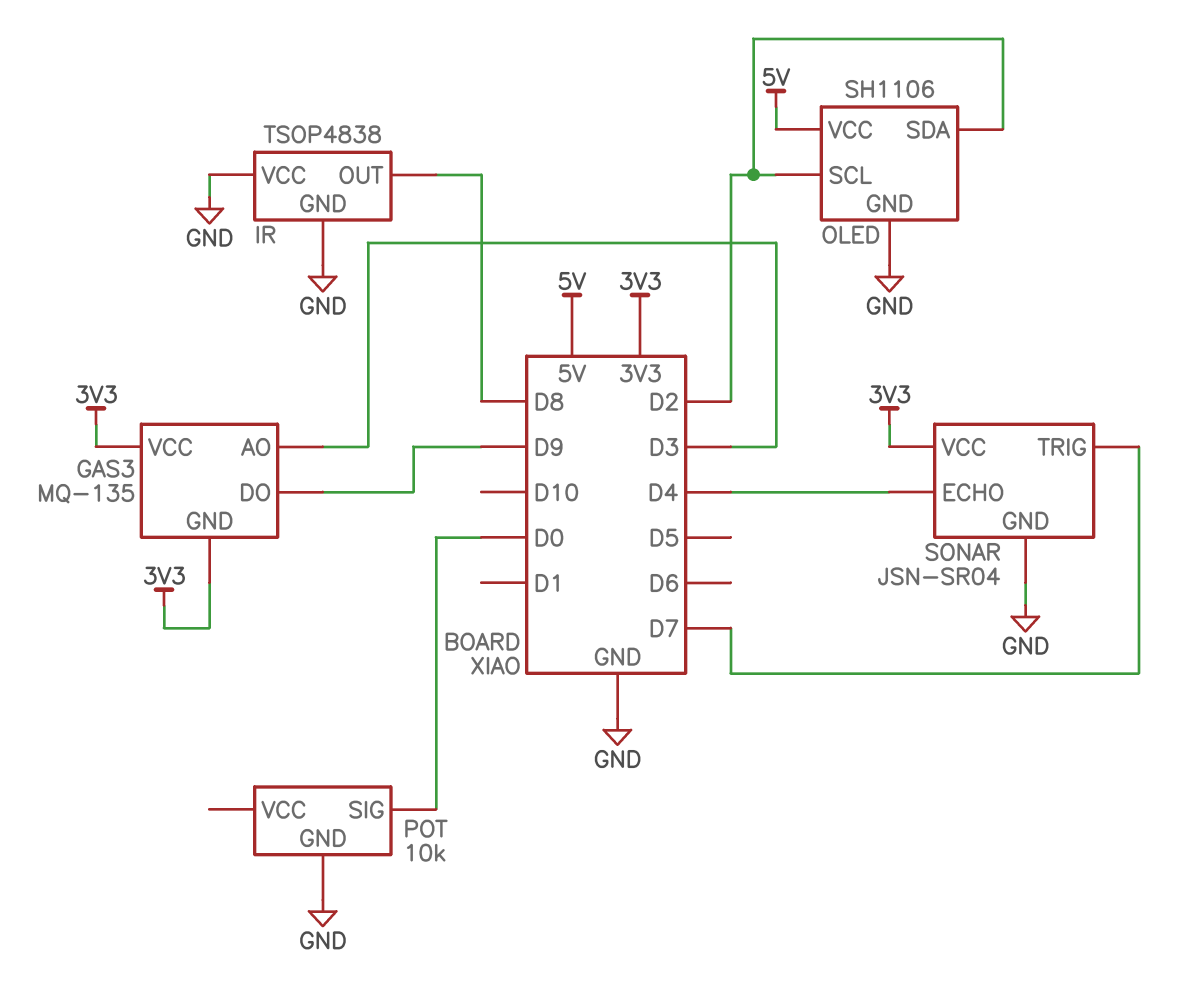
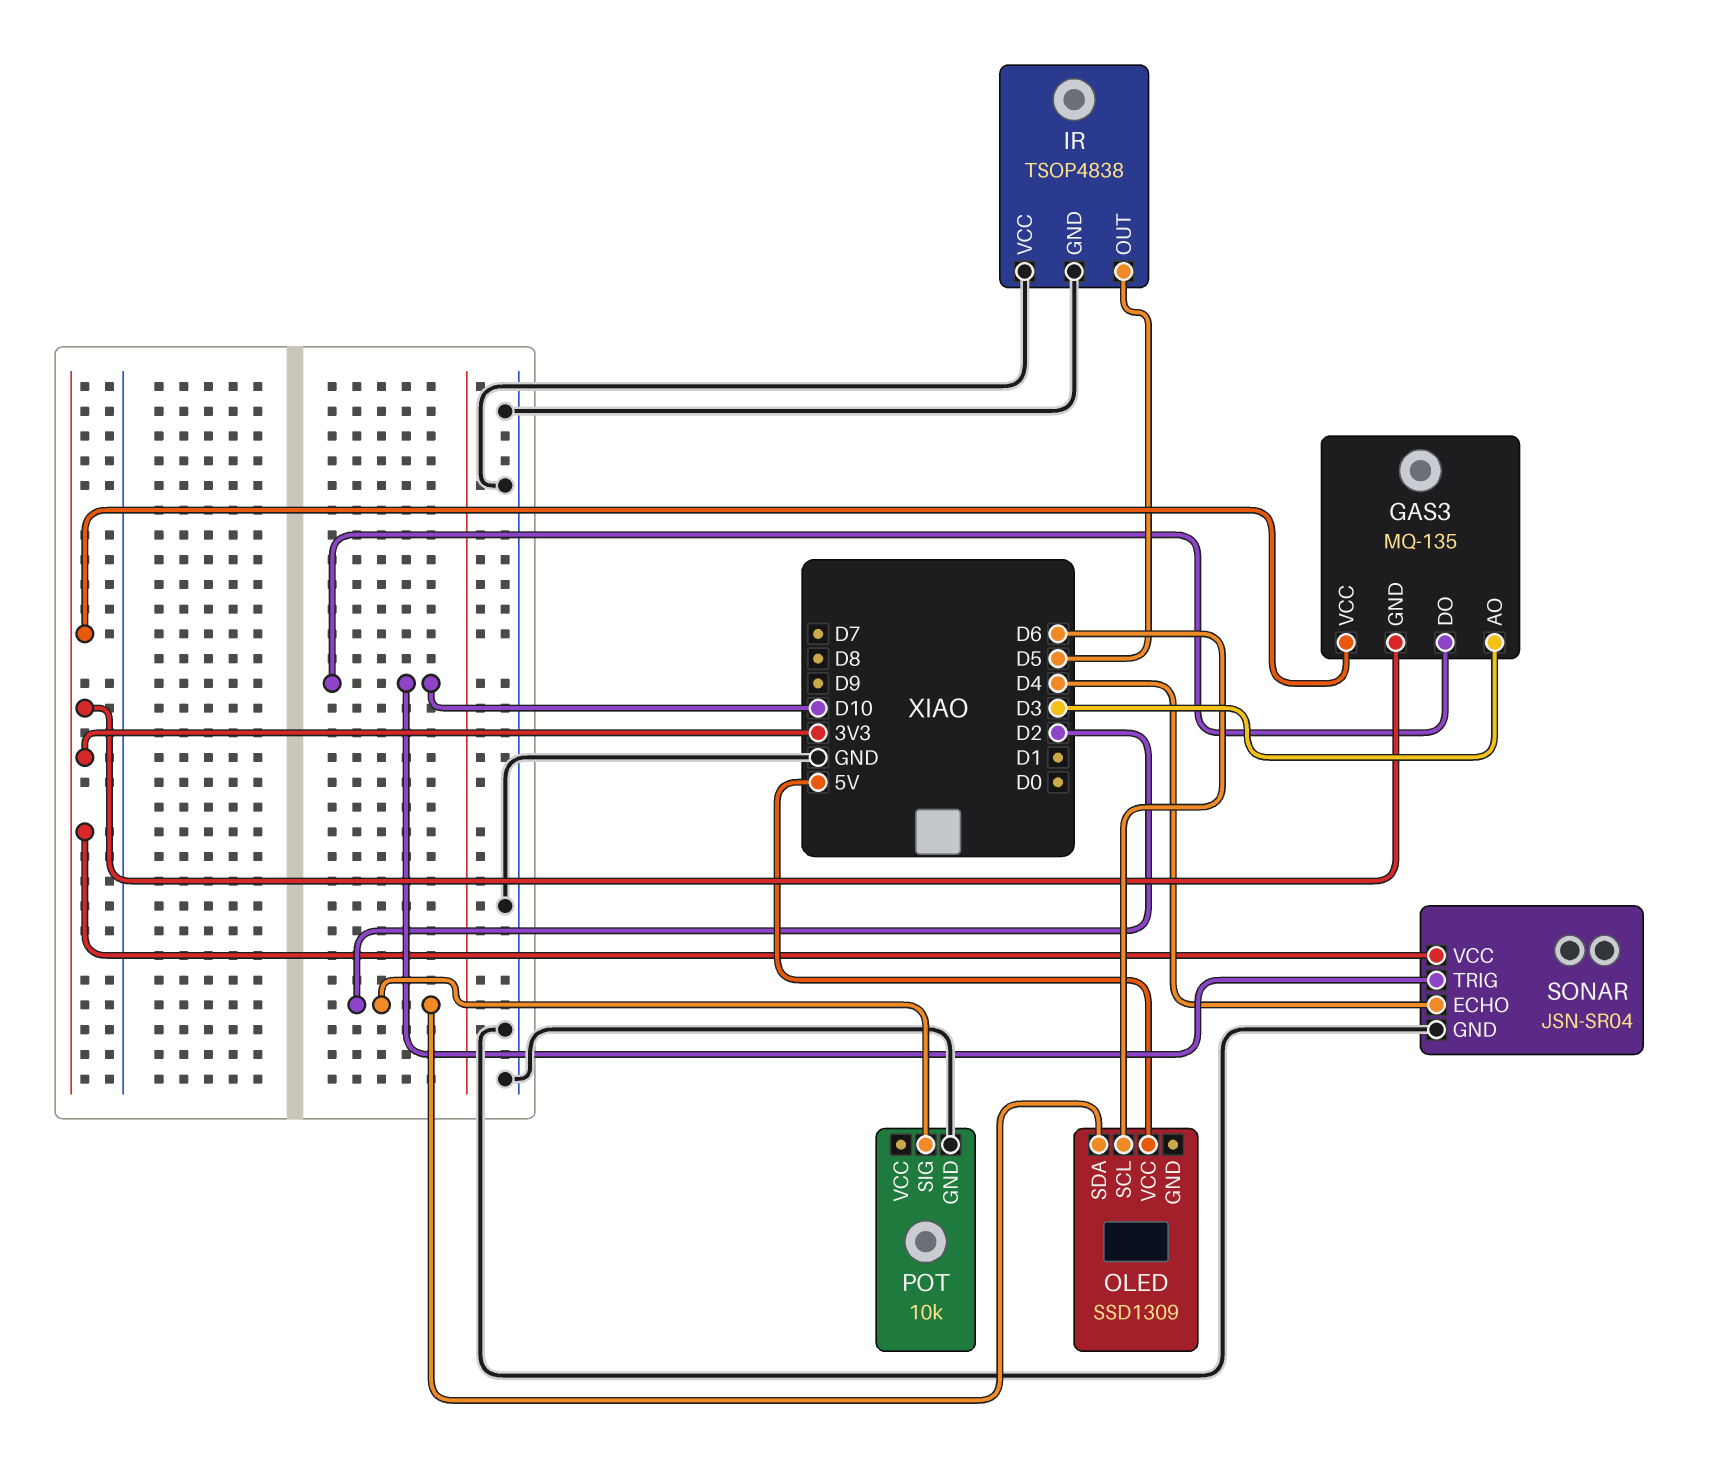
GAS3 pin DO: D9 -> D10
IR pin OUT: D8 -> D5
OLED: SH1106 -> SSD1309
OLED pin GND: GND -> none
OLED pin SCL: D2 -> D6
POT pin SIG: D0 -> D2
SONAR pin TRIG: D7 -> D10

